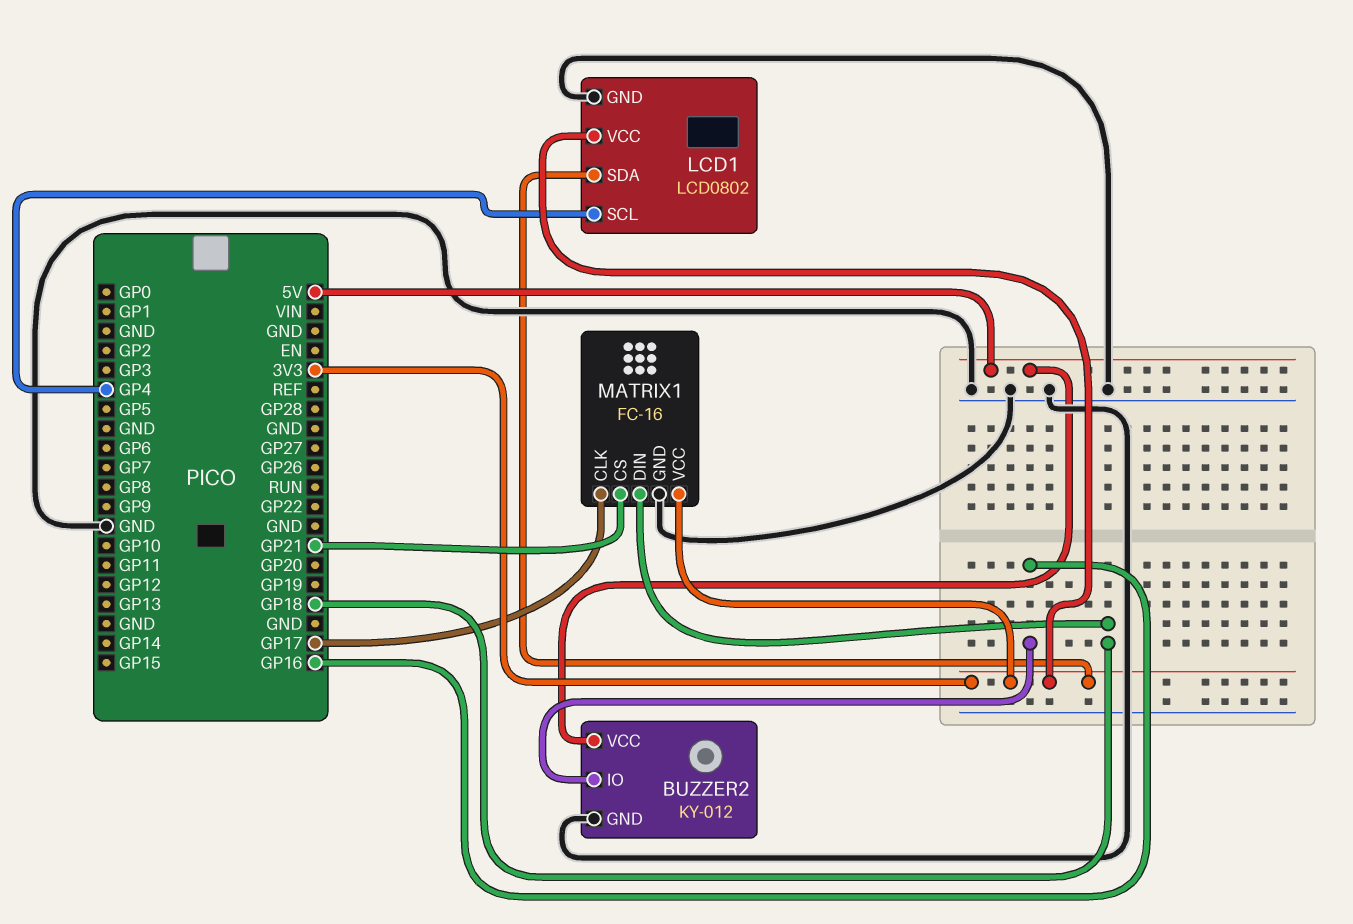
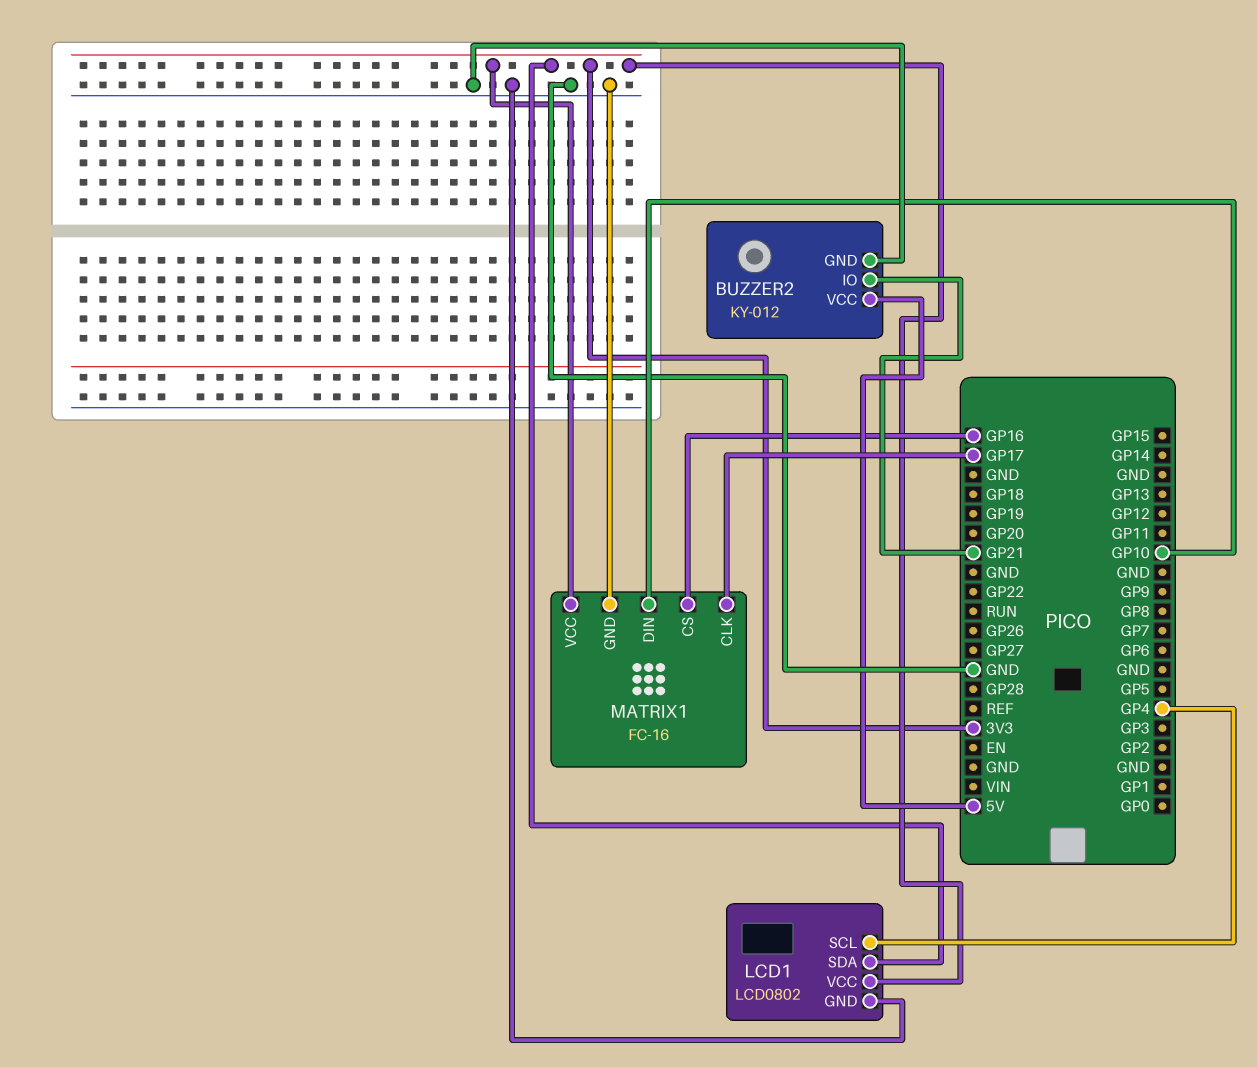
BUZZER2 pin IO: GP16 -> GP21
MATRIX1 pin CS: GP21 -> GP16
MATRIX1 pin DIN: GP18 -> GP10

